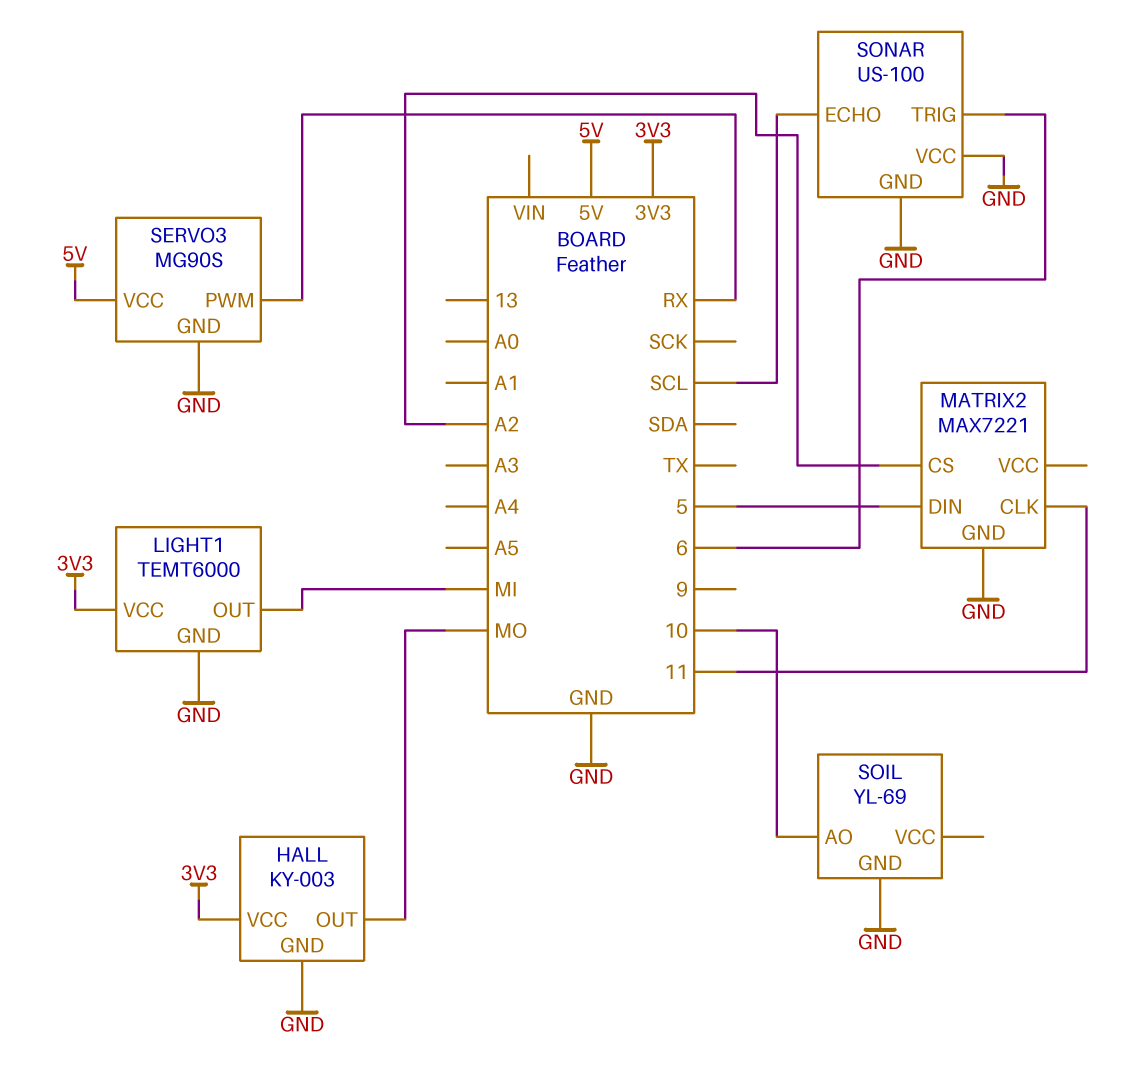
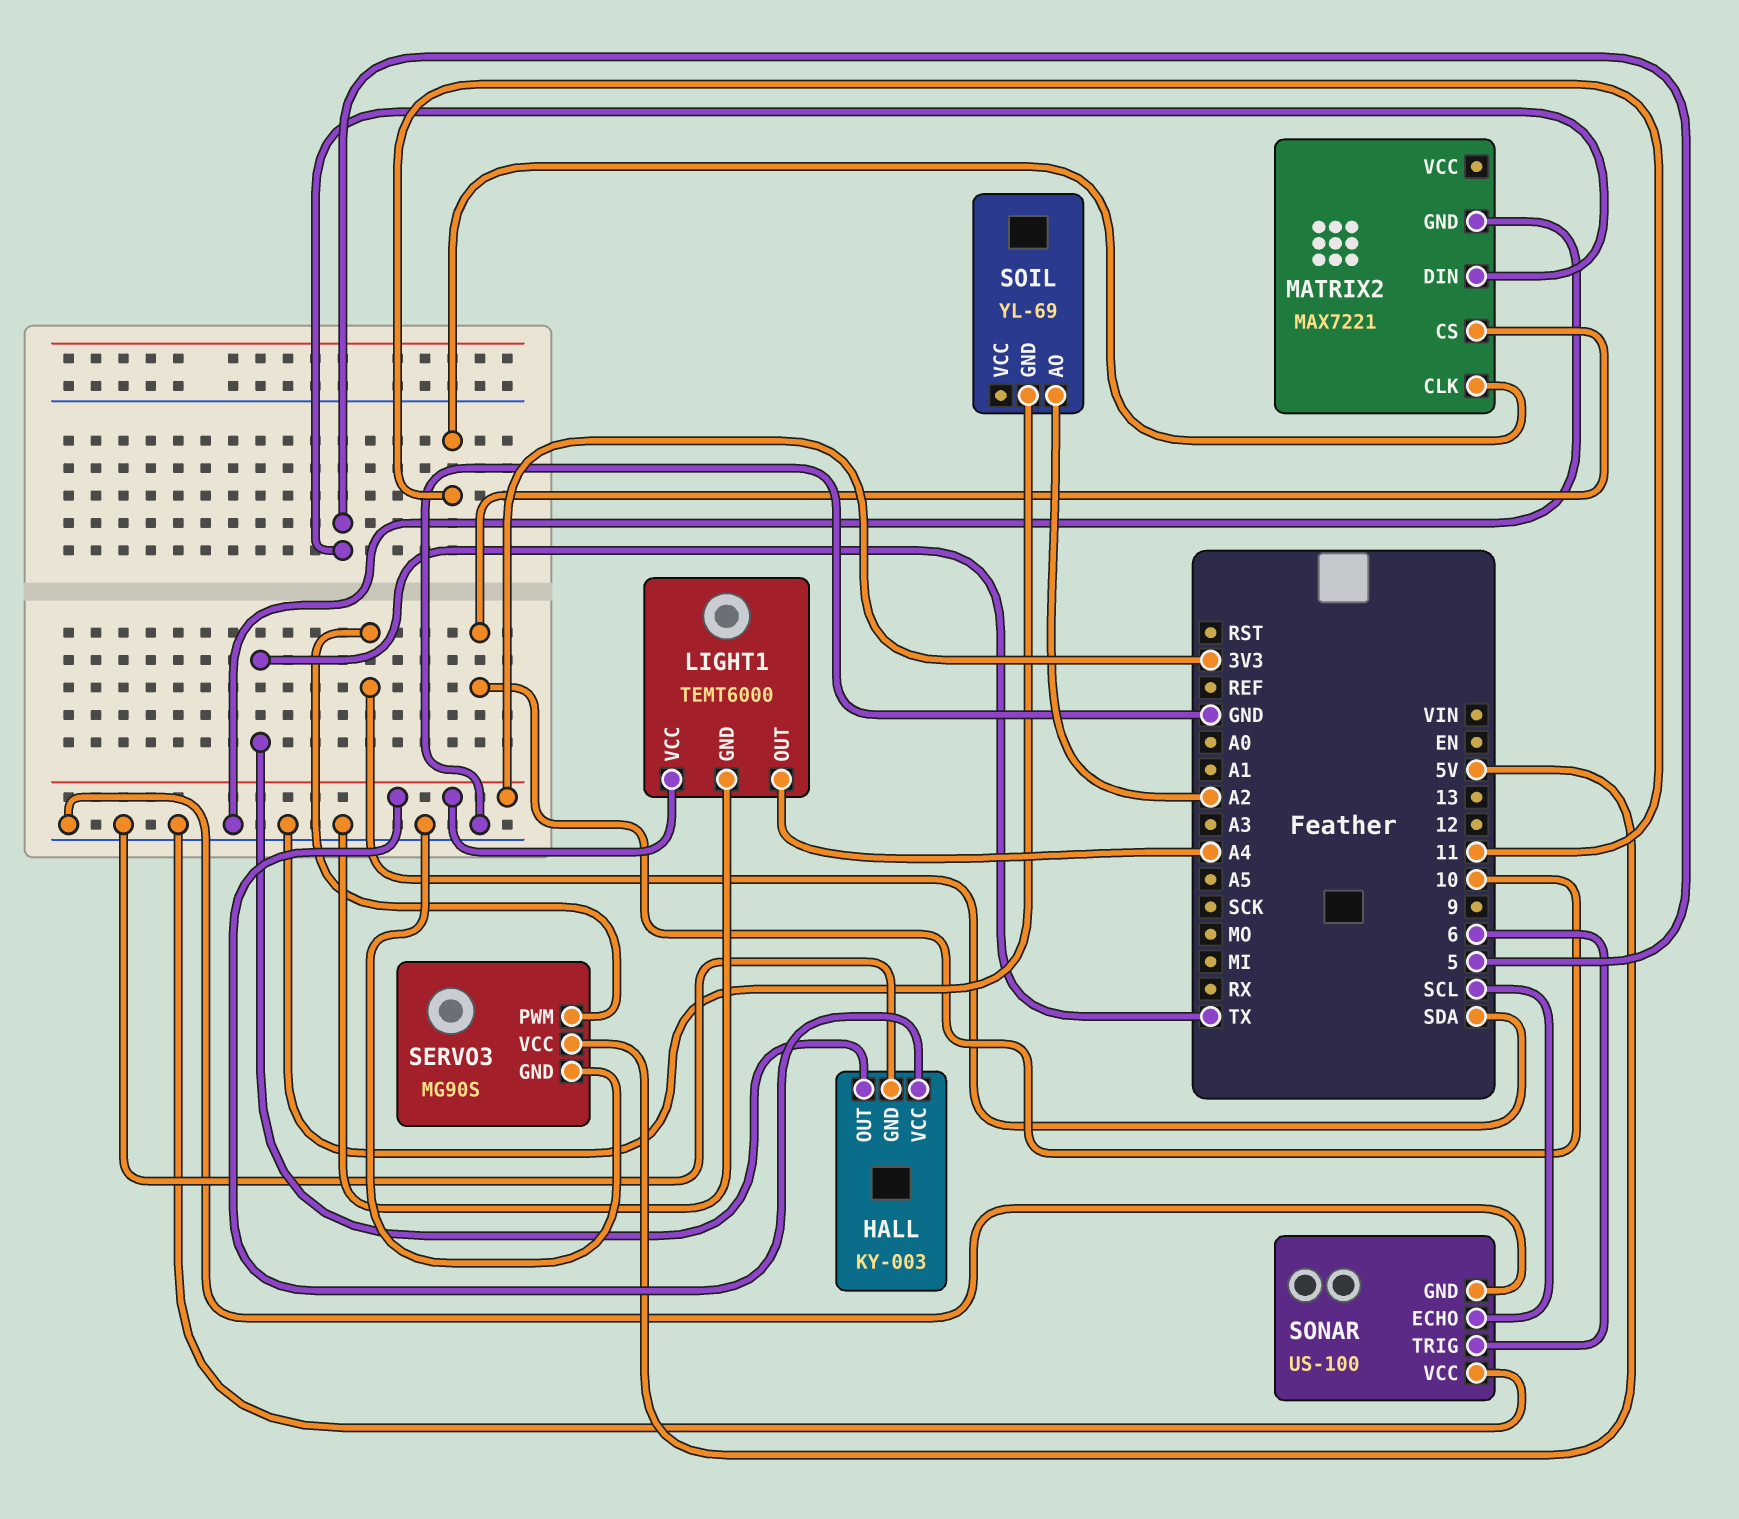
HALL pin OUT: MO -> TX
LIGHT1 pin OUT: MI -> A4
MATRIX2 pin CS: A2 -> 10
SERVO3 pin PWM: RX -> SDA
SOIL pin AO: 10 -> A2

